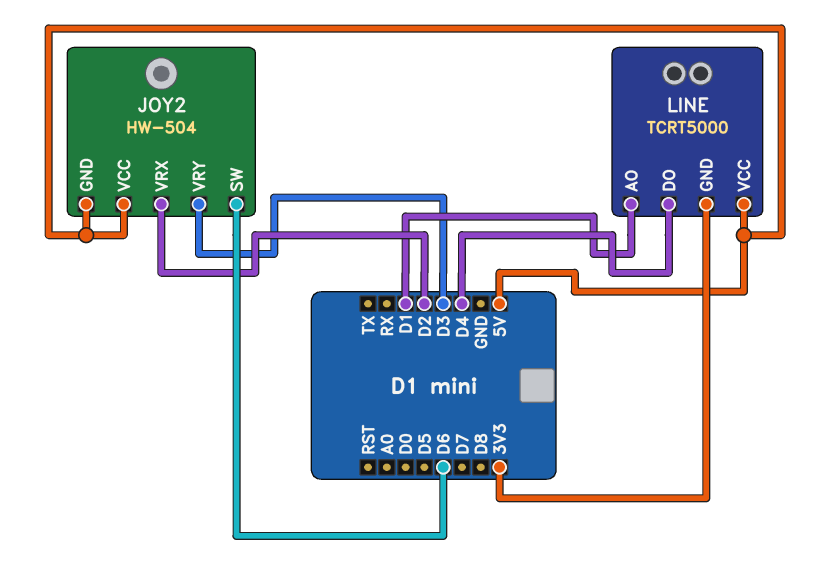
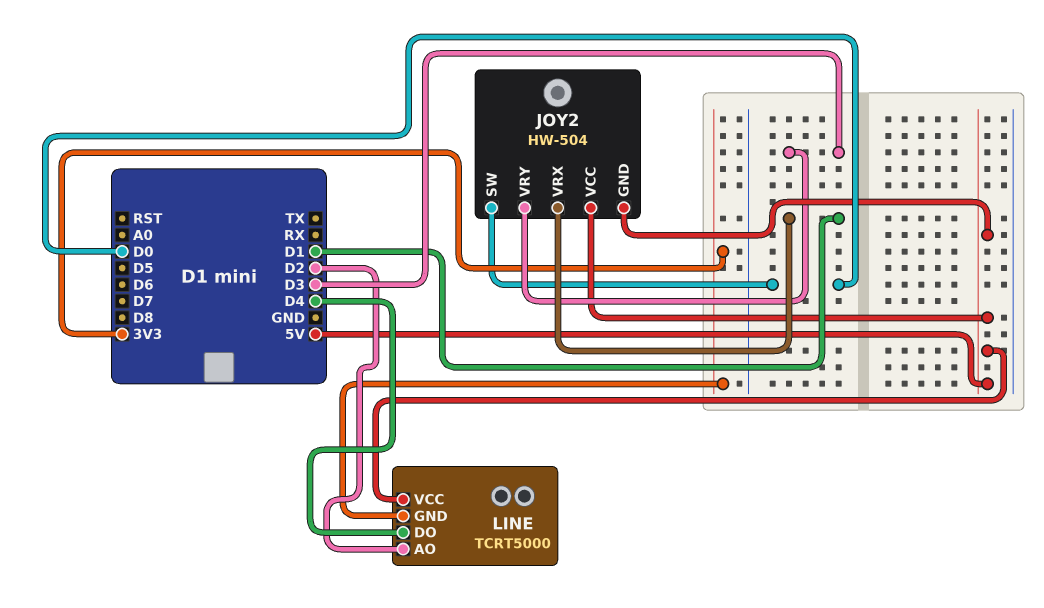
JOY2 pin SW: D6 -> D0
JOY2 pin VRX: D2 -> D1
LINE pin AO: D1 -> D2

